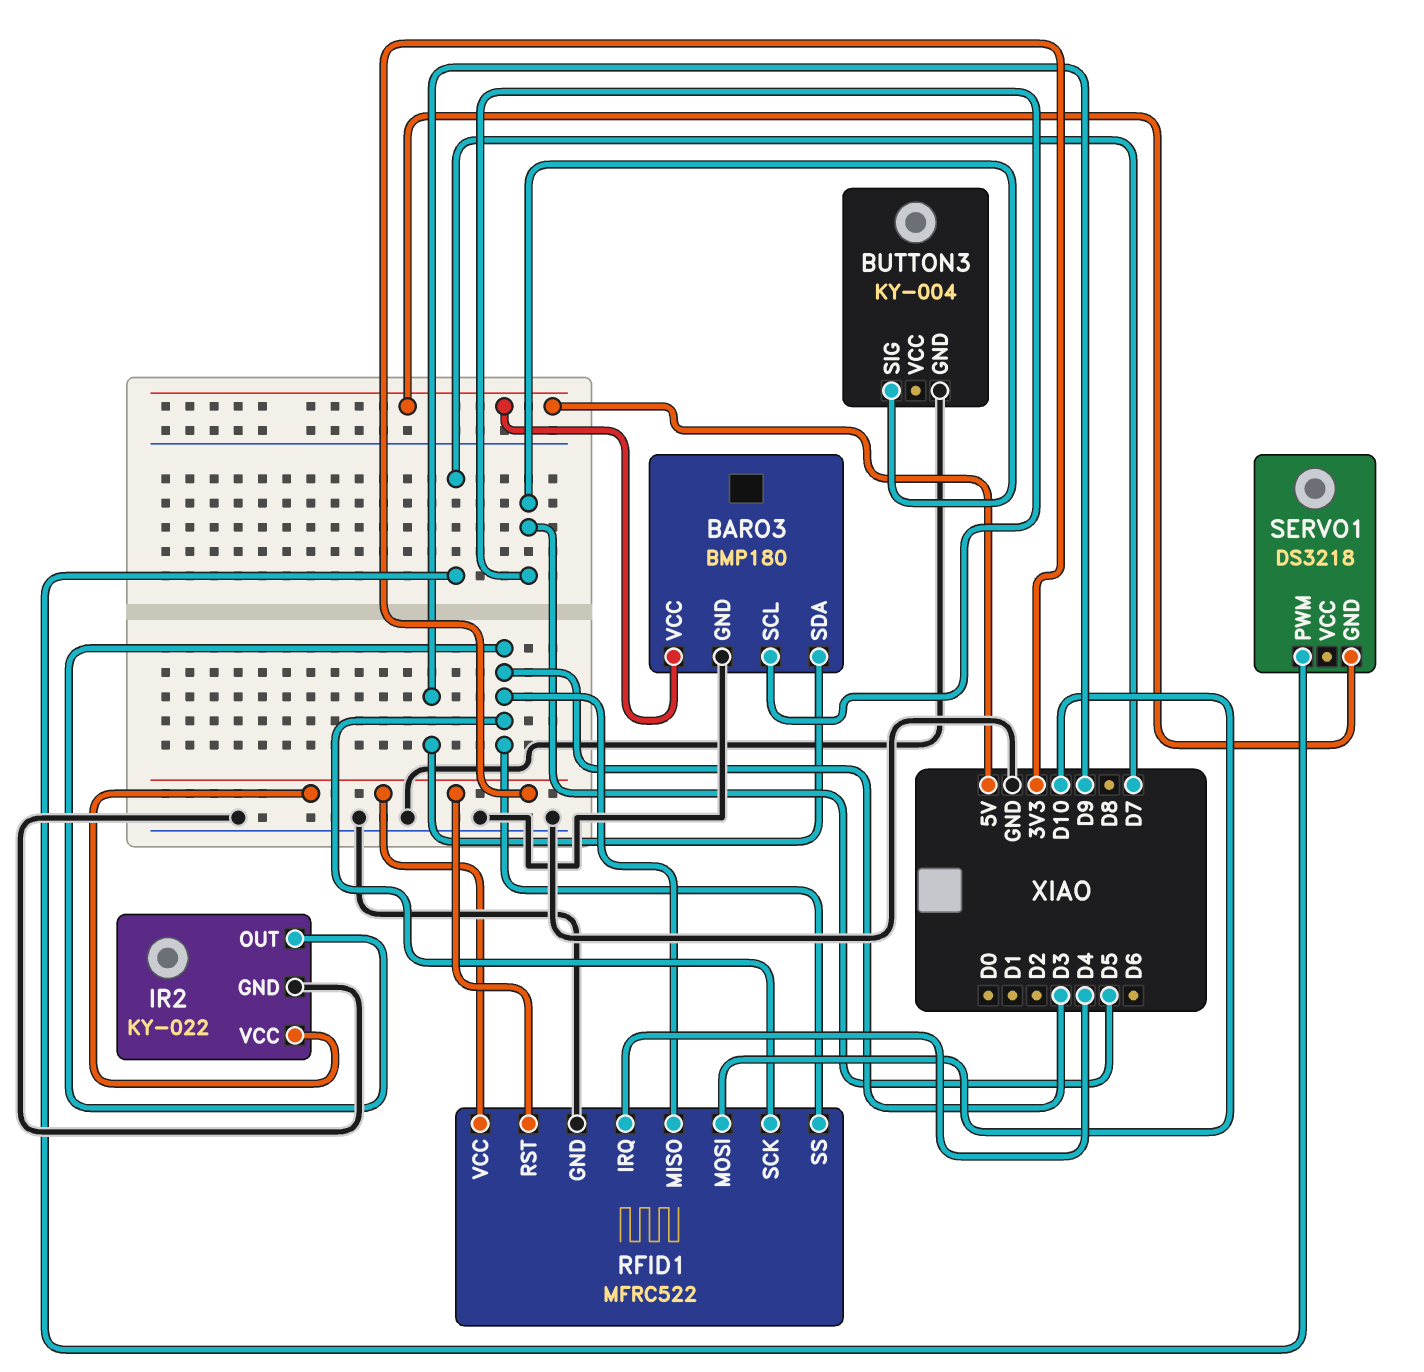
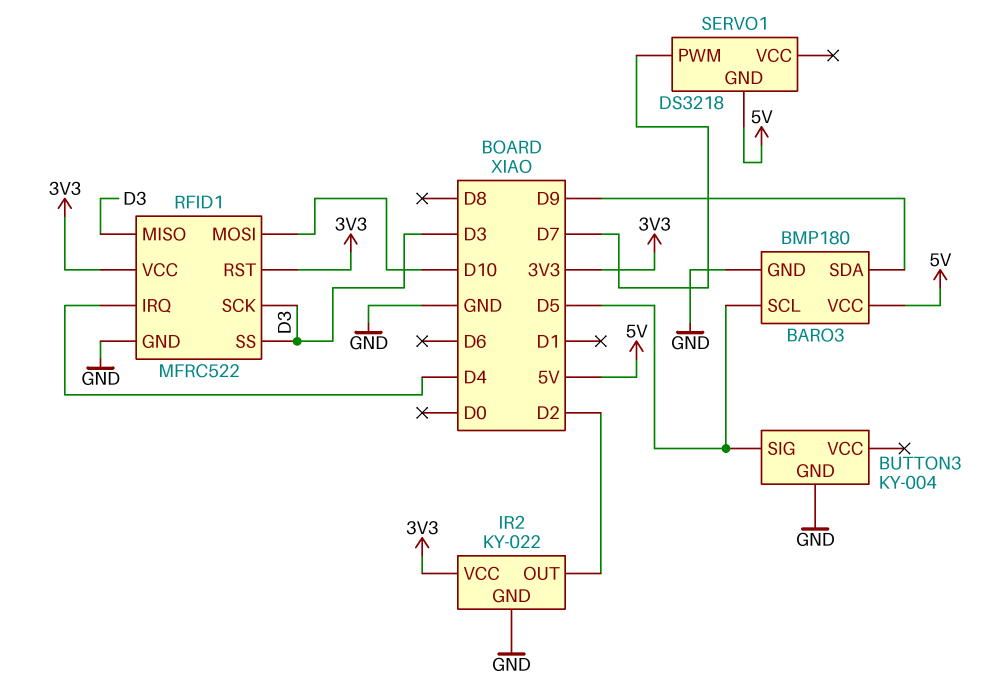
IR2 pin OUT: D3 -> D2

